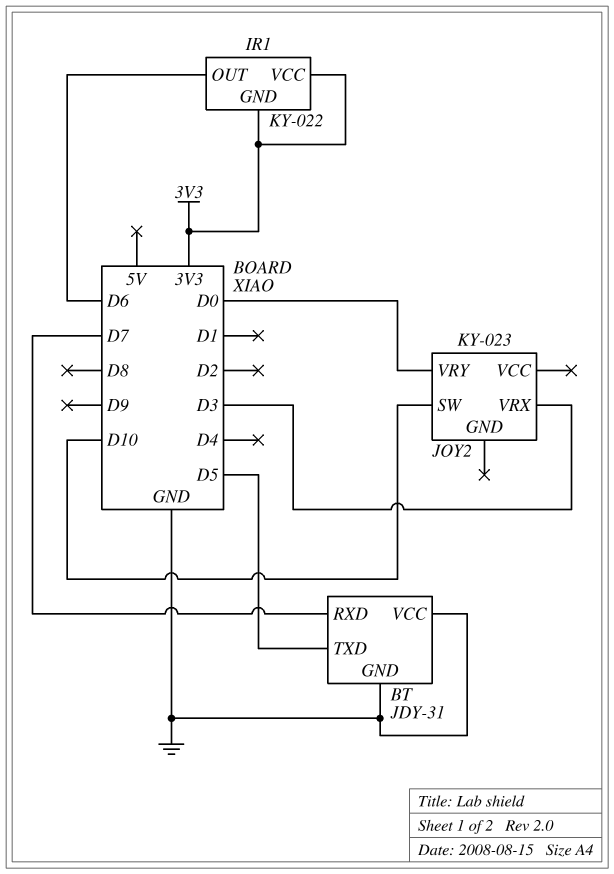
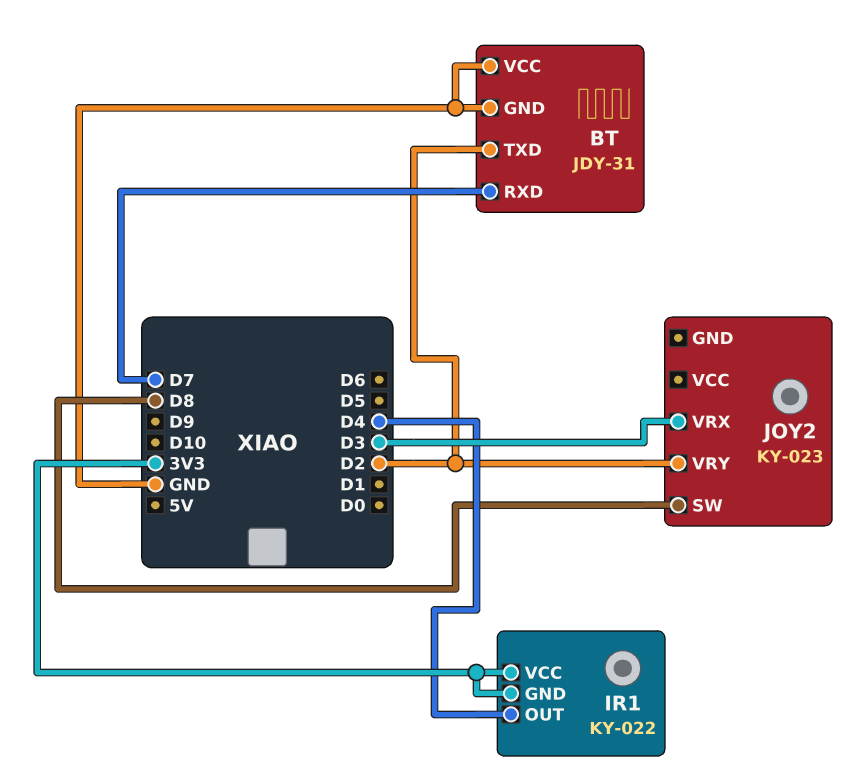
BT pin TXD: D5 -> D2
IR1 pin OUT: D6 -> D4
JOY2 pin SW: D10 -> D8
JOY2 pin VRY: D0 -> D2

